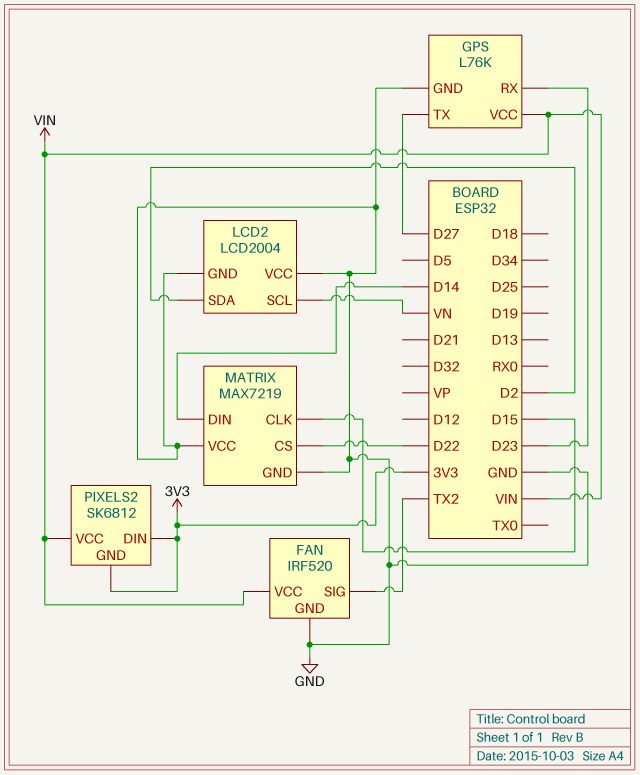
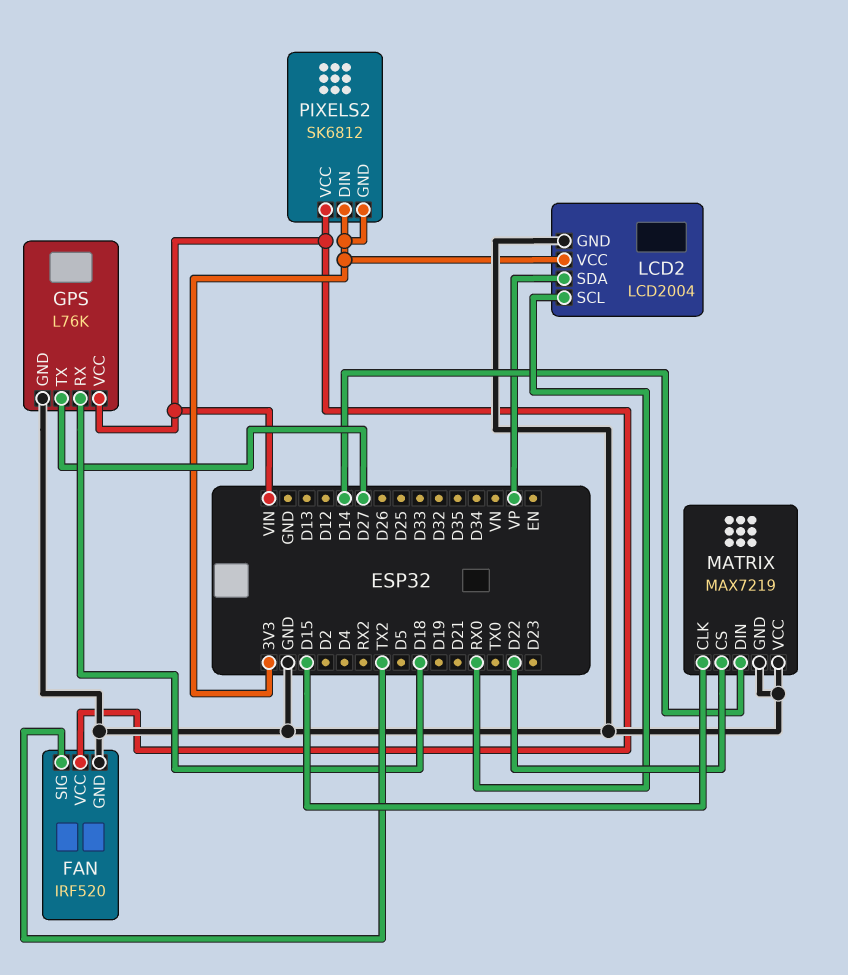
GPS pin RX: D23 -> D18
LCD2 pin SCL: VN -> RX0
LCD2 pin SDA: D2 -> VP
LCD2 pin VCC: GND -> 3V3

